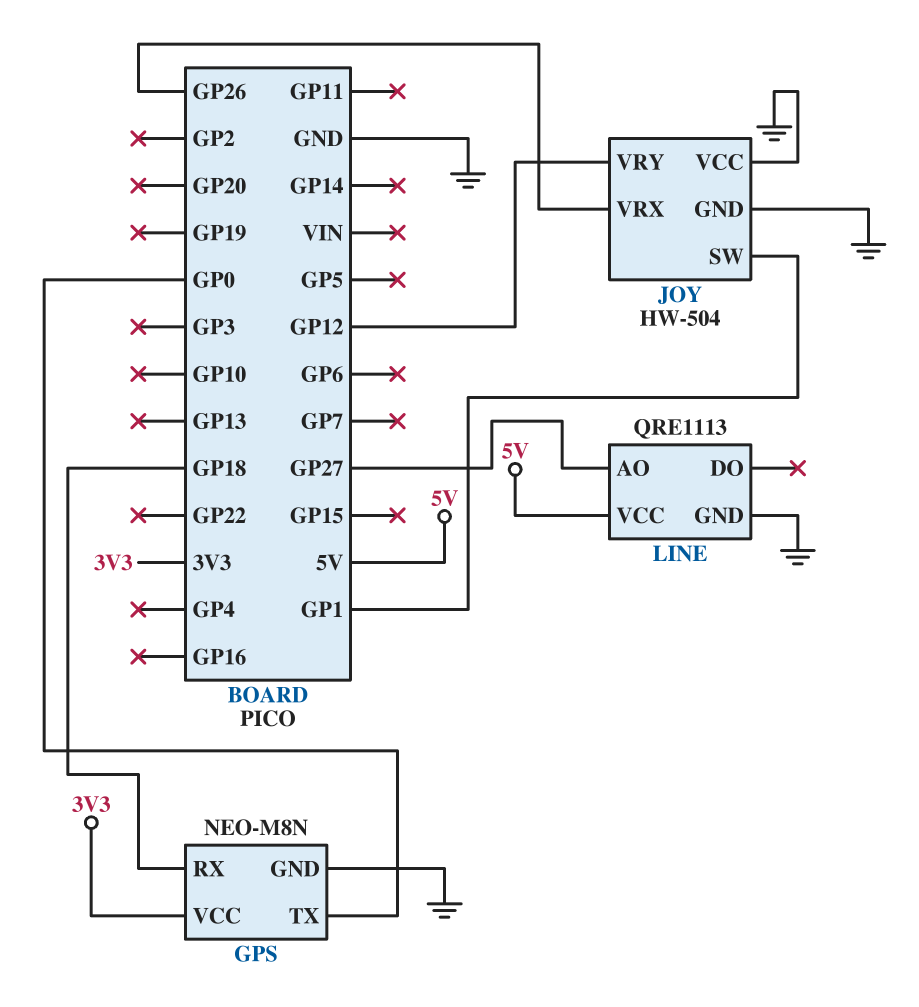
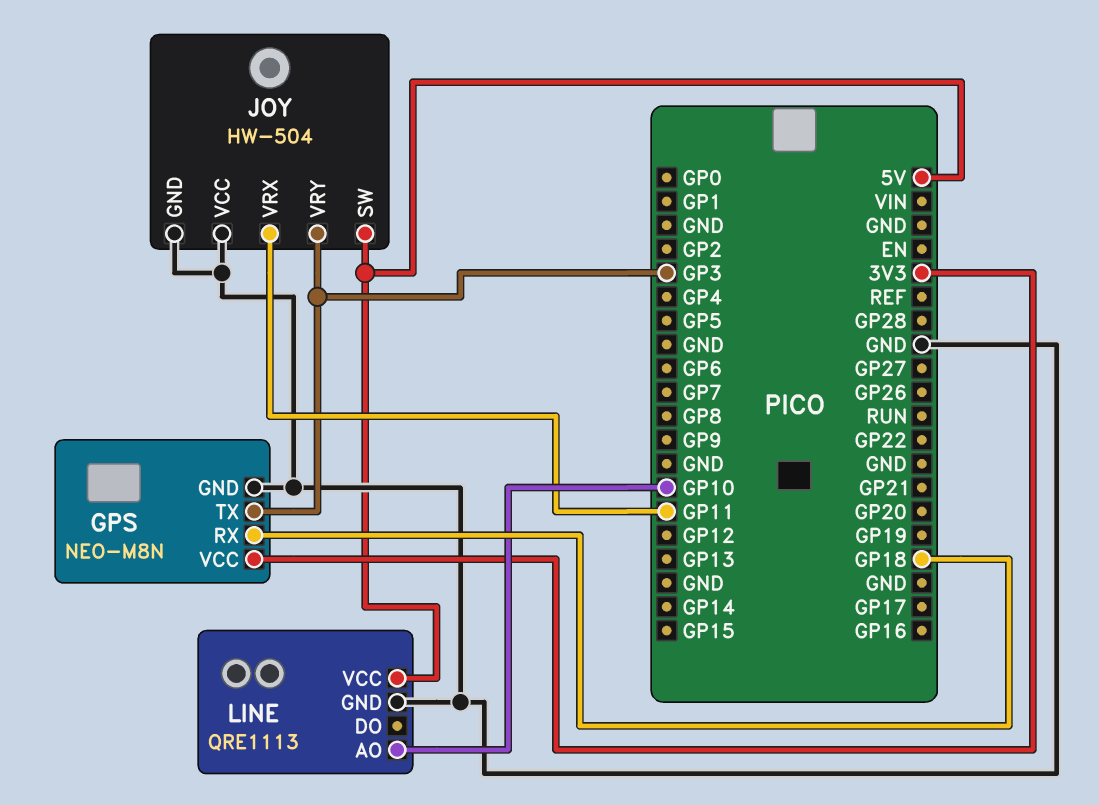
GPS pin TX: GP0 -> GP3
JOY pin SW: GP1 -> 5V
JOY pin VRX: GP26 -> GP11
JOY pin VRY: GP12 -> GP3
LINE pin AO: GP27 -> GP10

